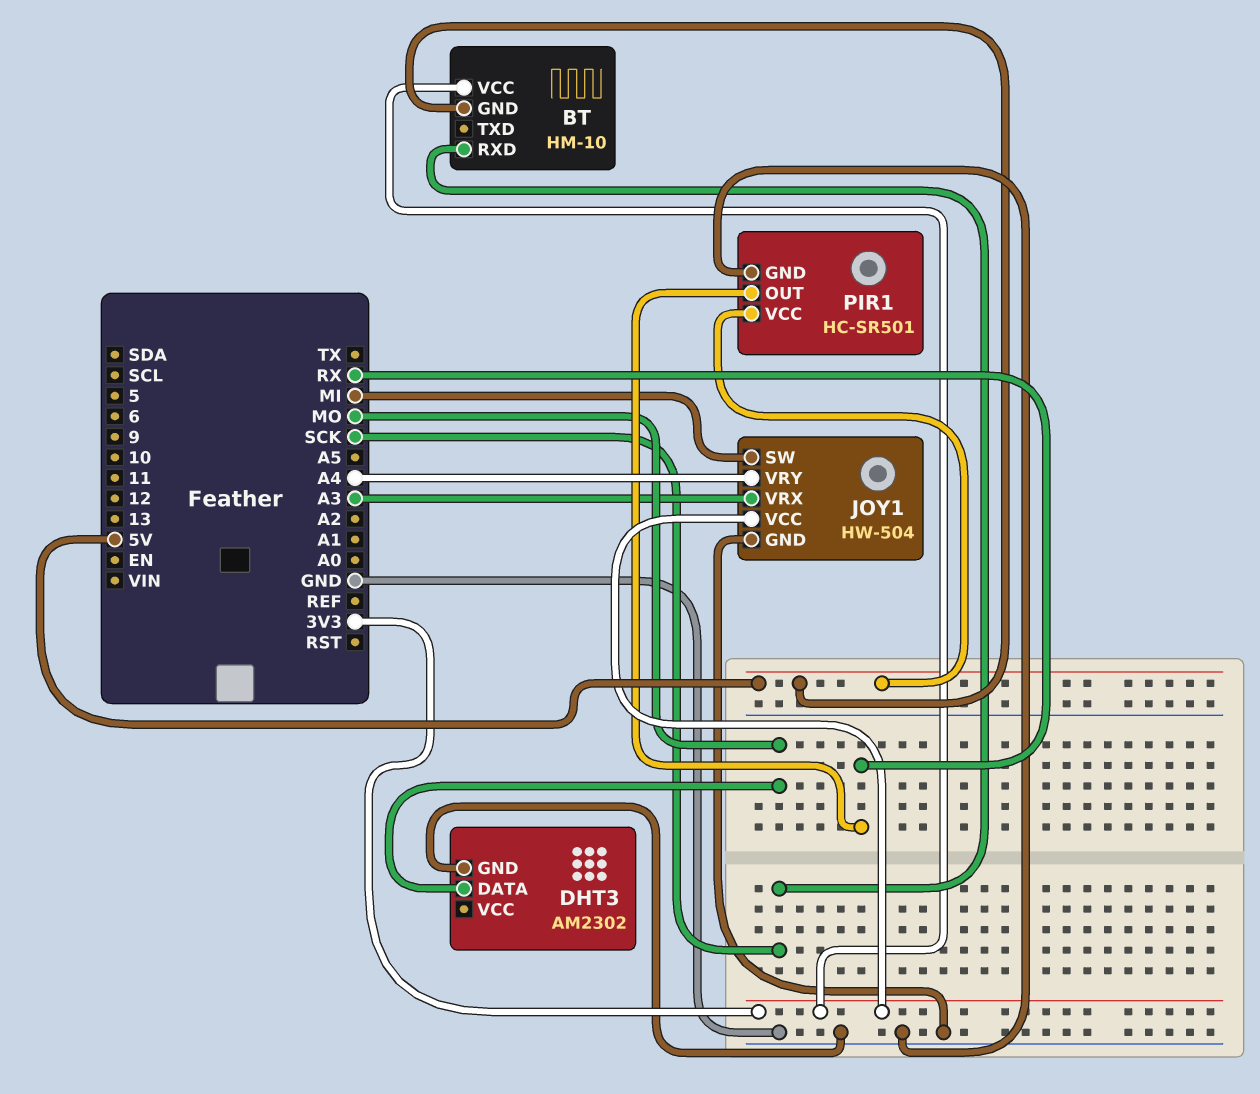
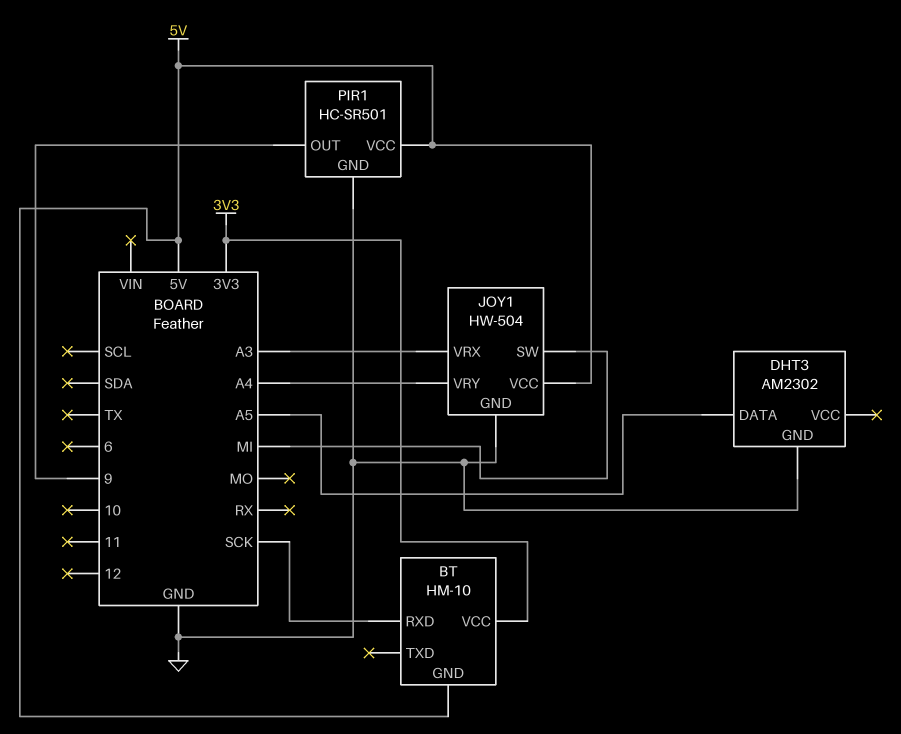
DHT3 pin DATA: MO -> A5
JOY1 pin VCC: 3V3 -> 5V
PIR1 pin OUT: RX -> 9

